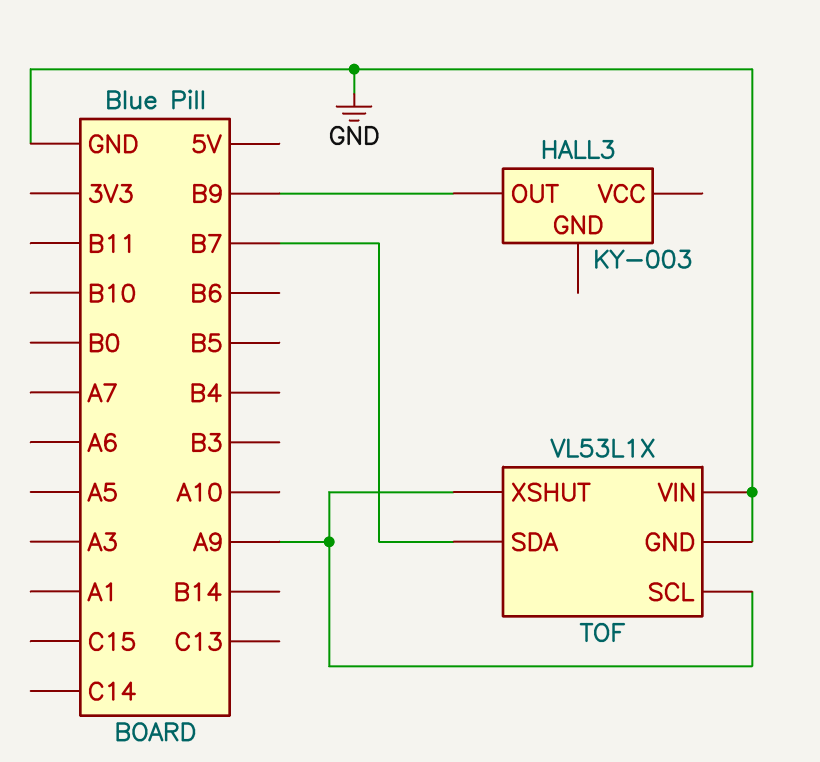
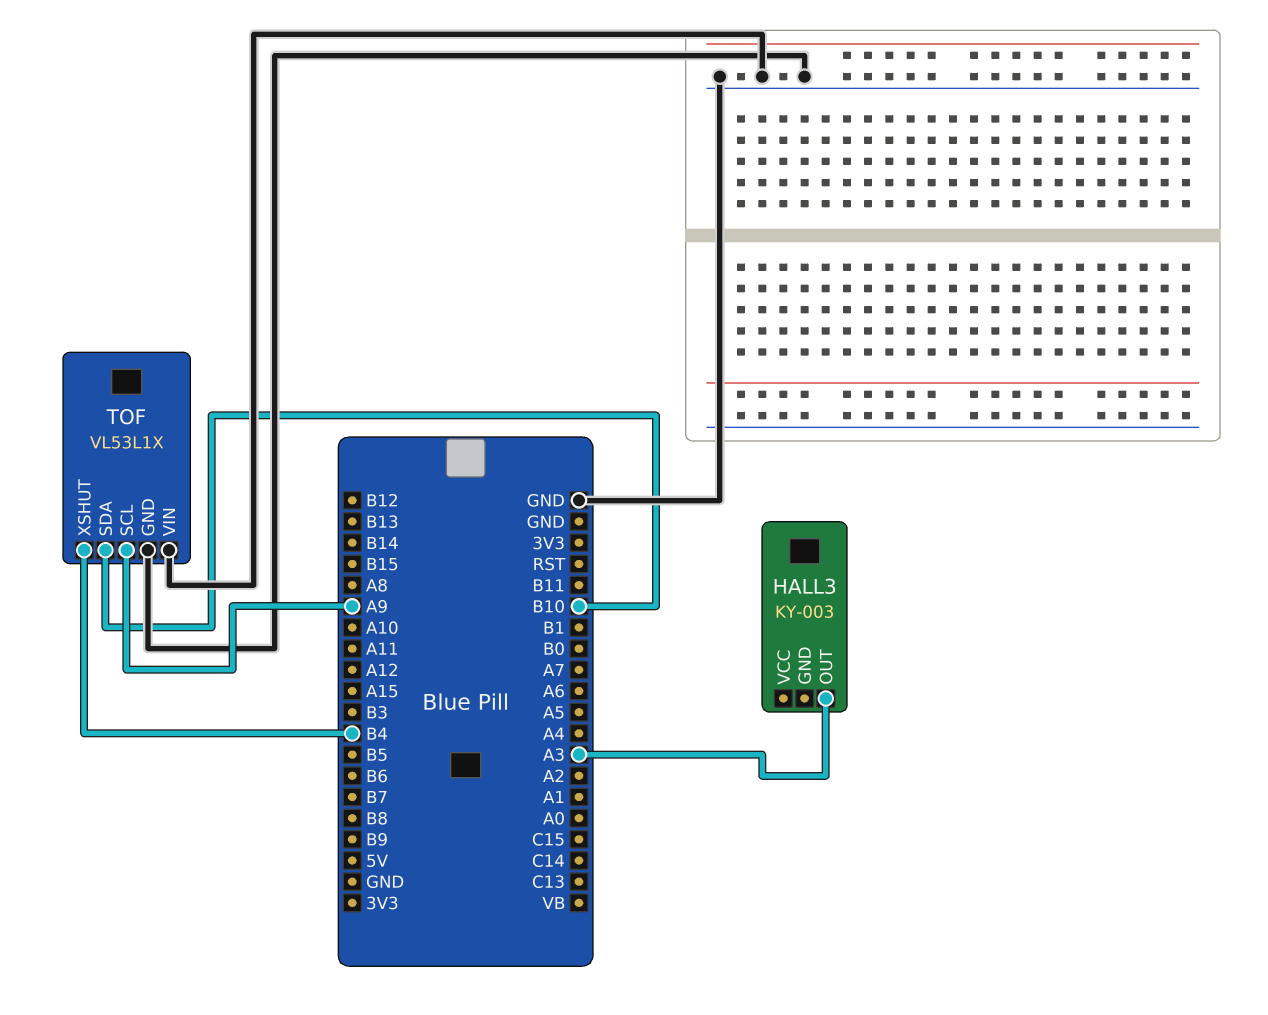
HALL3 pin OUT: B9 -> A3
TOF pin SDA: B7 -> B10
TOF pin XSHUT: A9 -> B4

